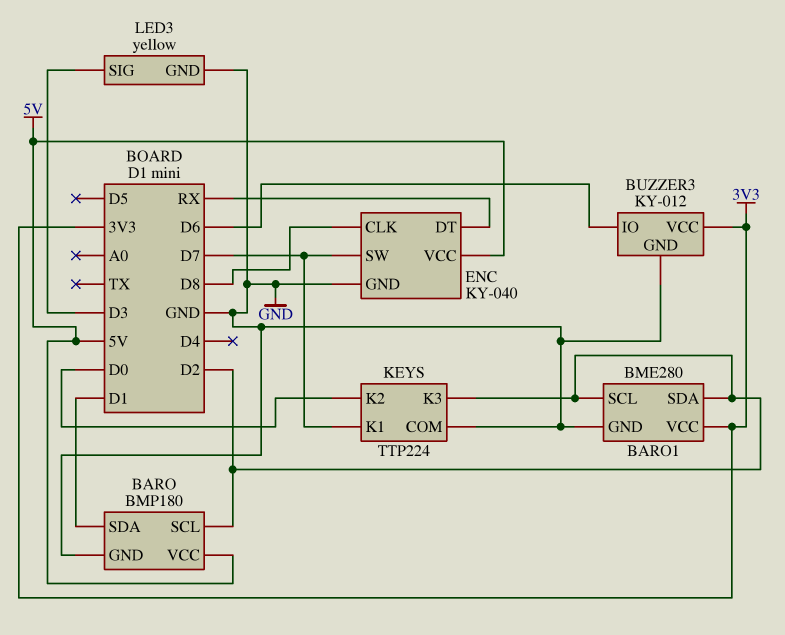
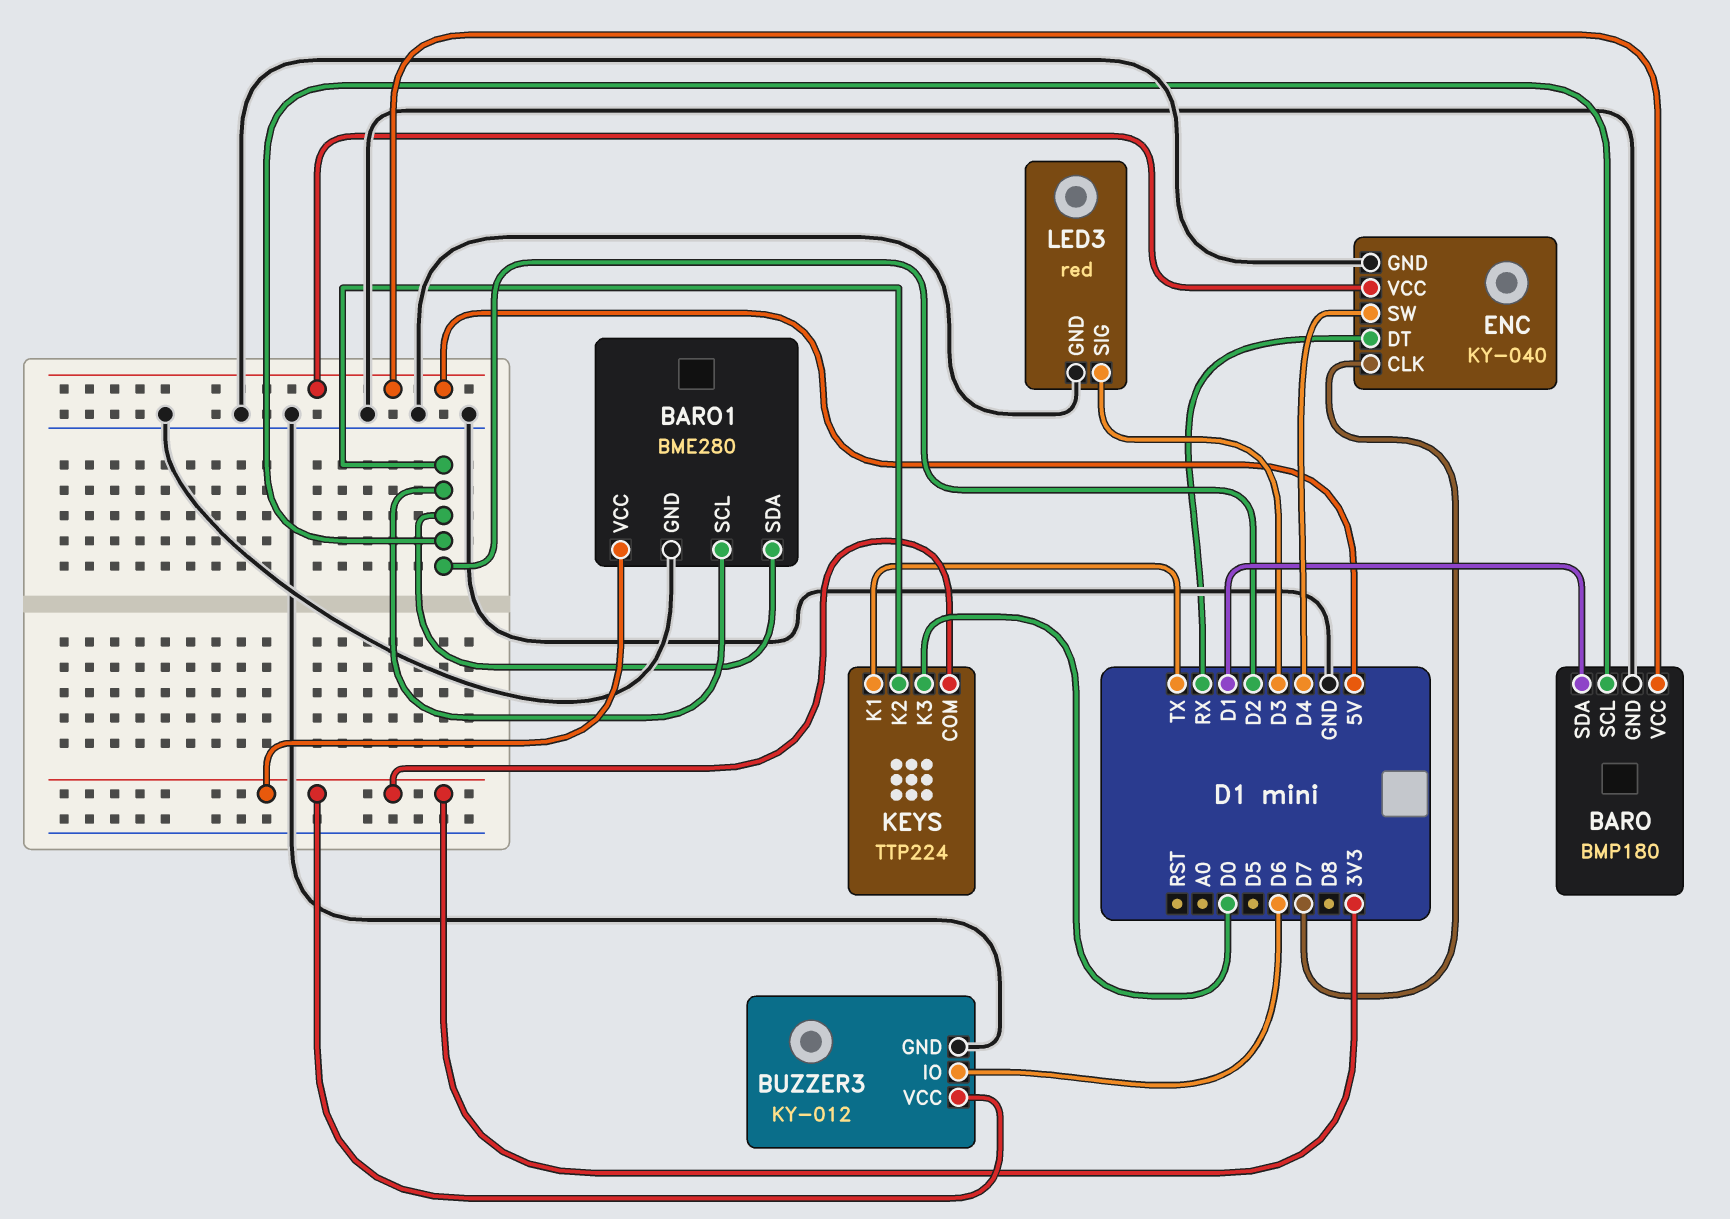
ENC pin CLK: D8 -> D7
ENC pin SW: D7 -> D4
KEYS pin COM: GND -> 3V3
KEYS pin K1: D7 -> TX
KEYS pin K2: D0 -> D2
KEYS pin K3: D2 -> D0
LED3: yellow -> red

